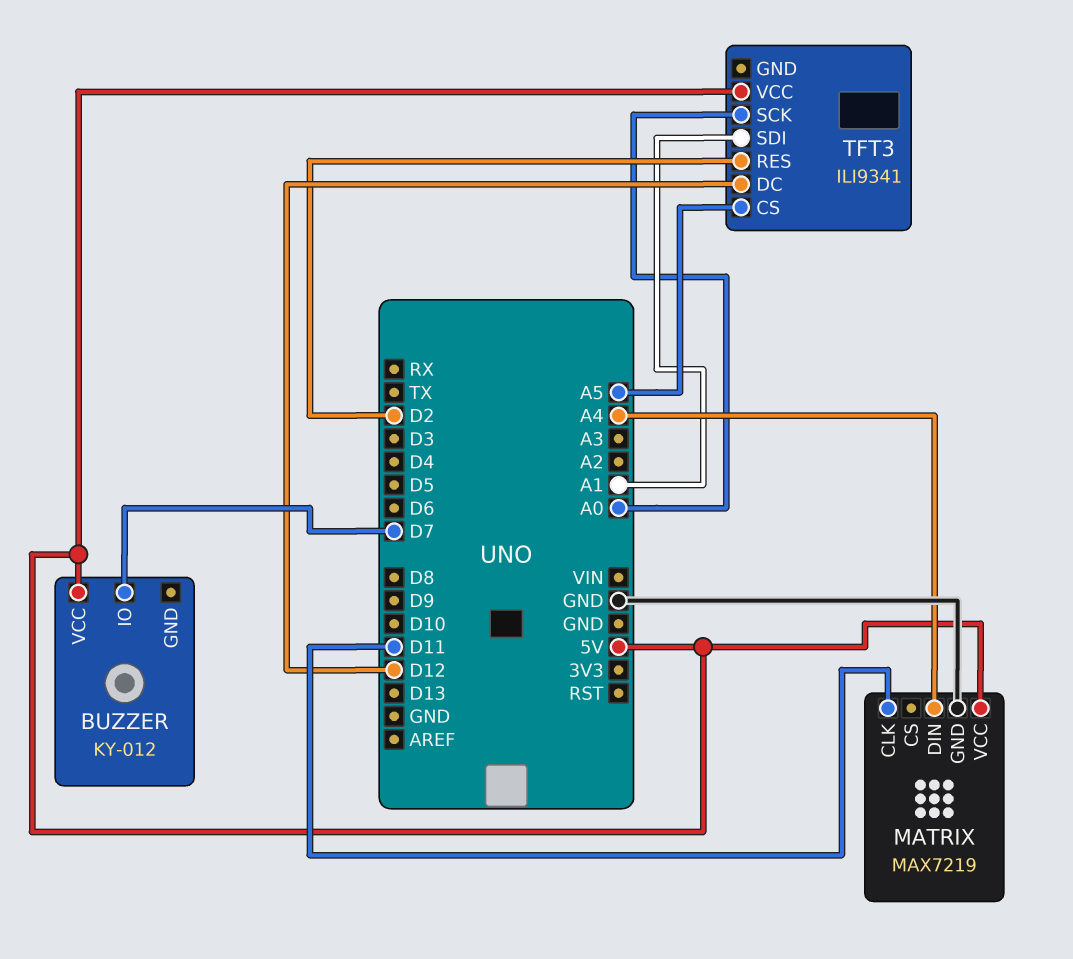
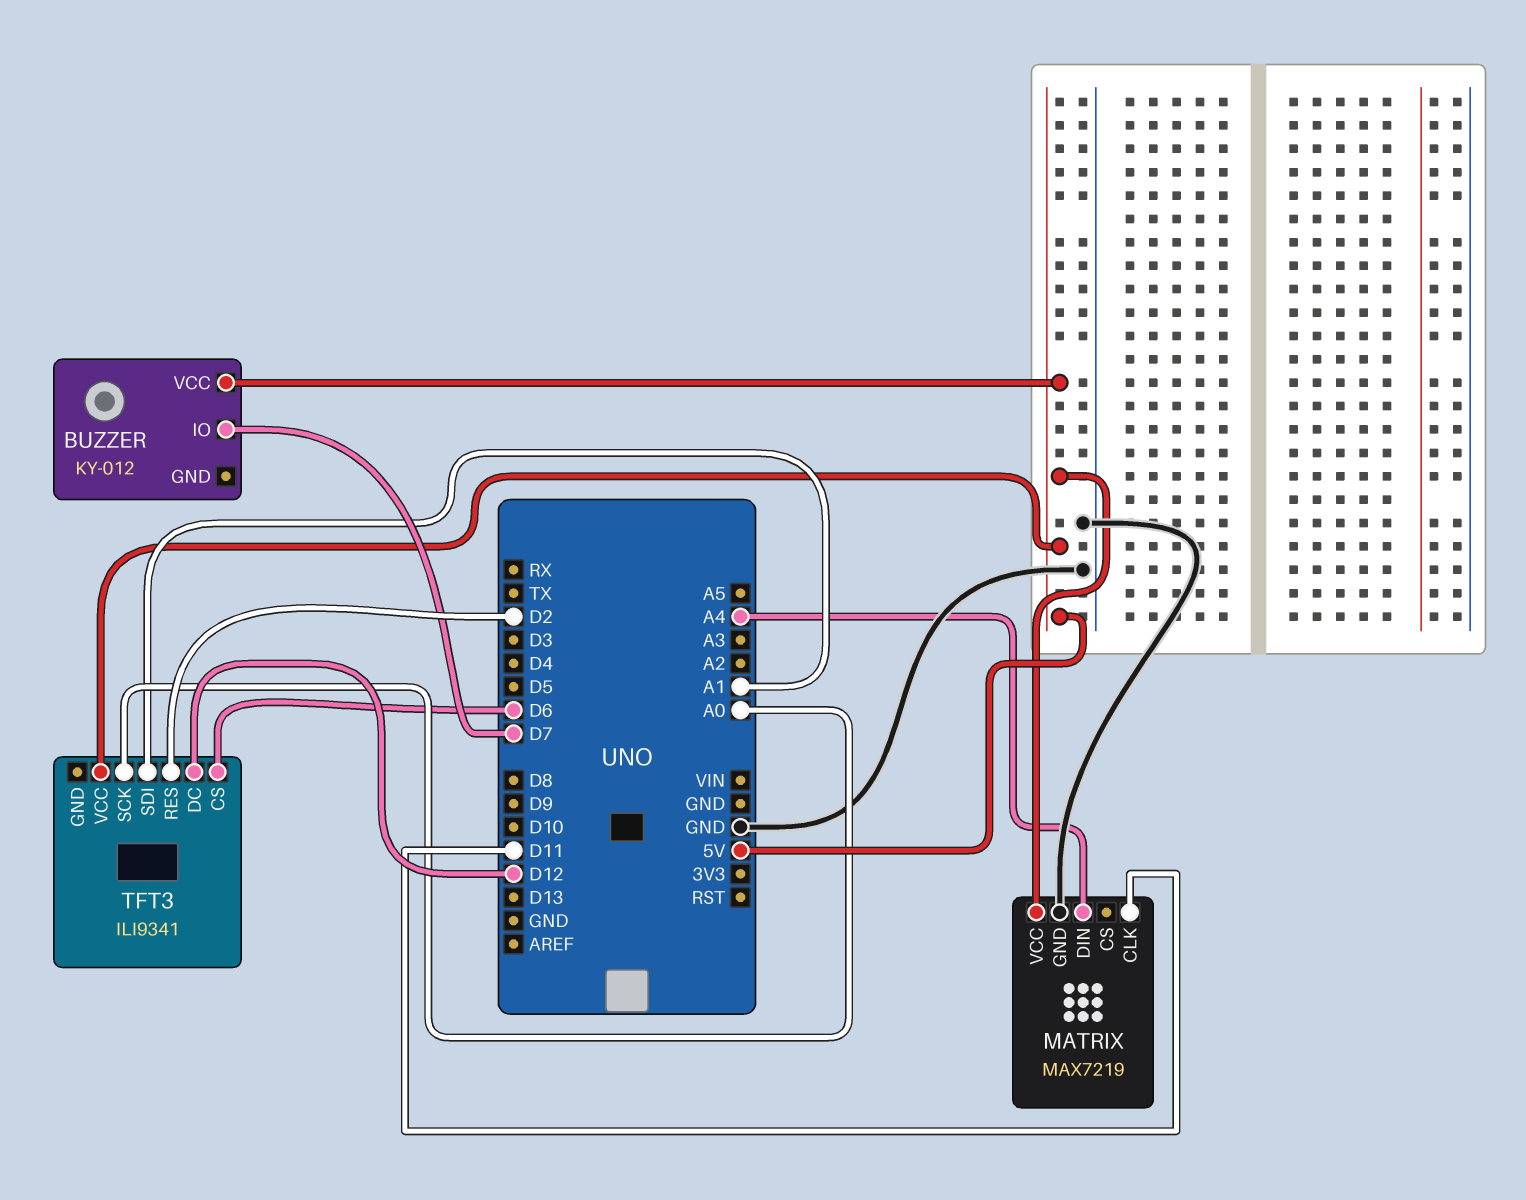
TFT3 pin CS: A5 -> D6

